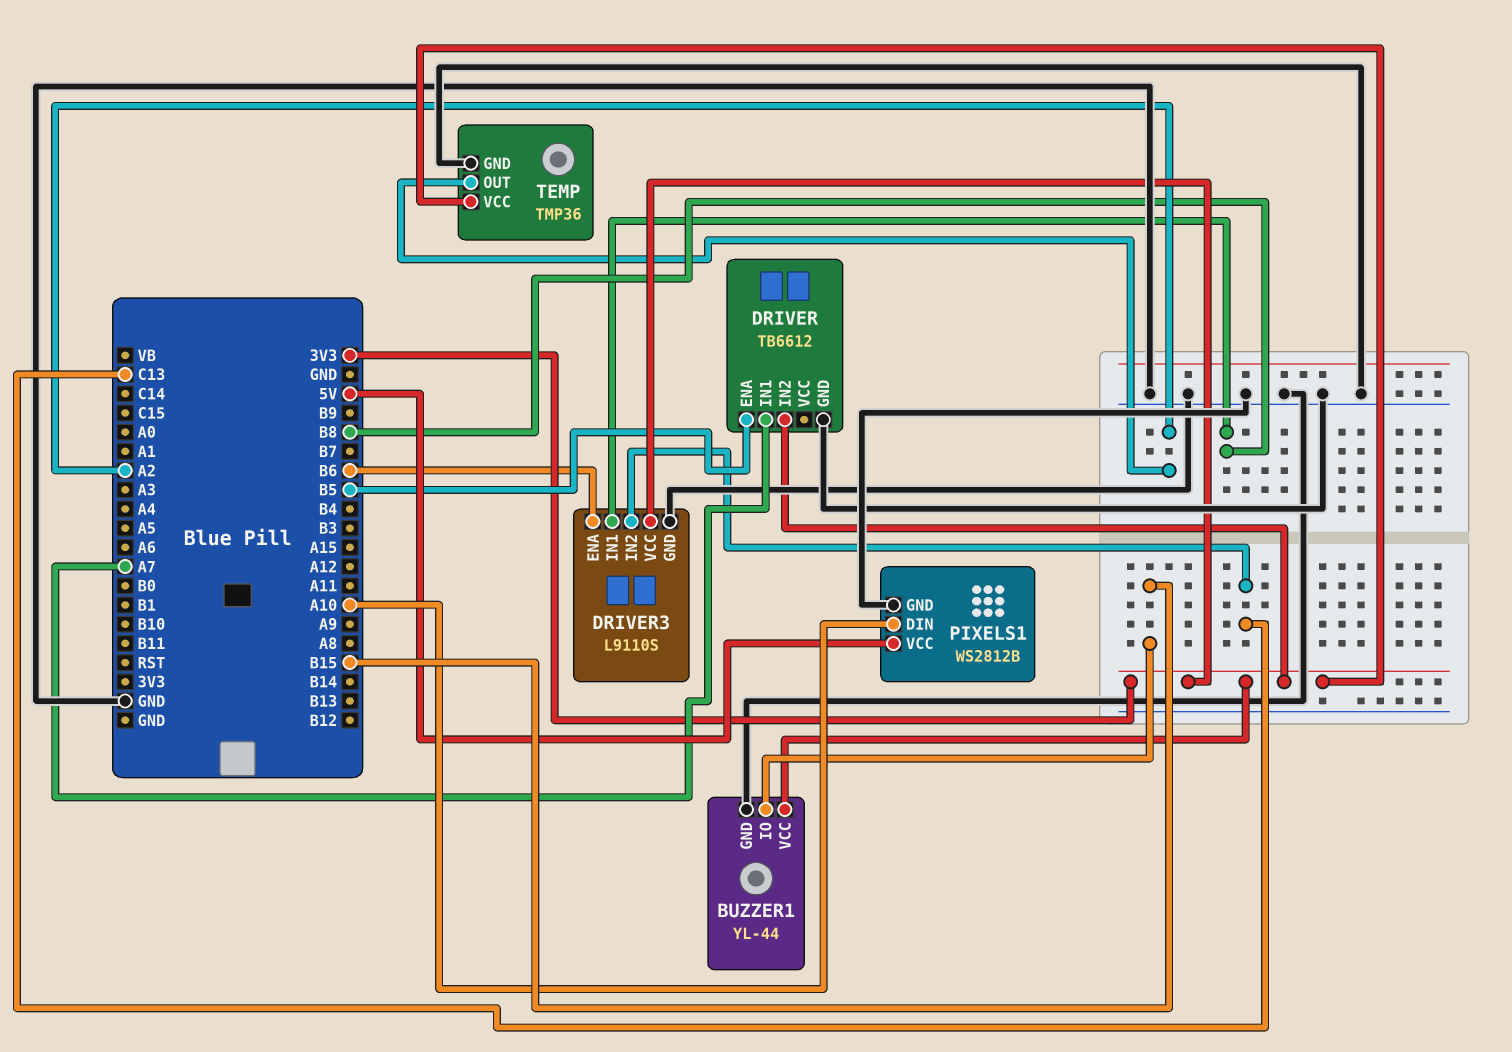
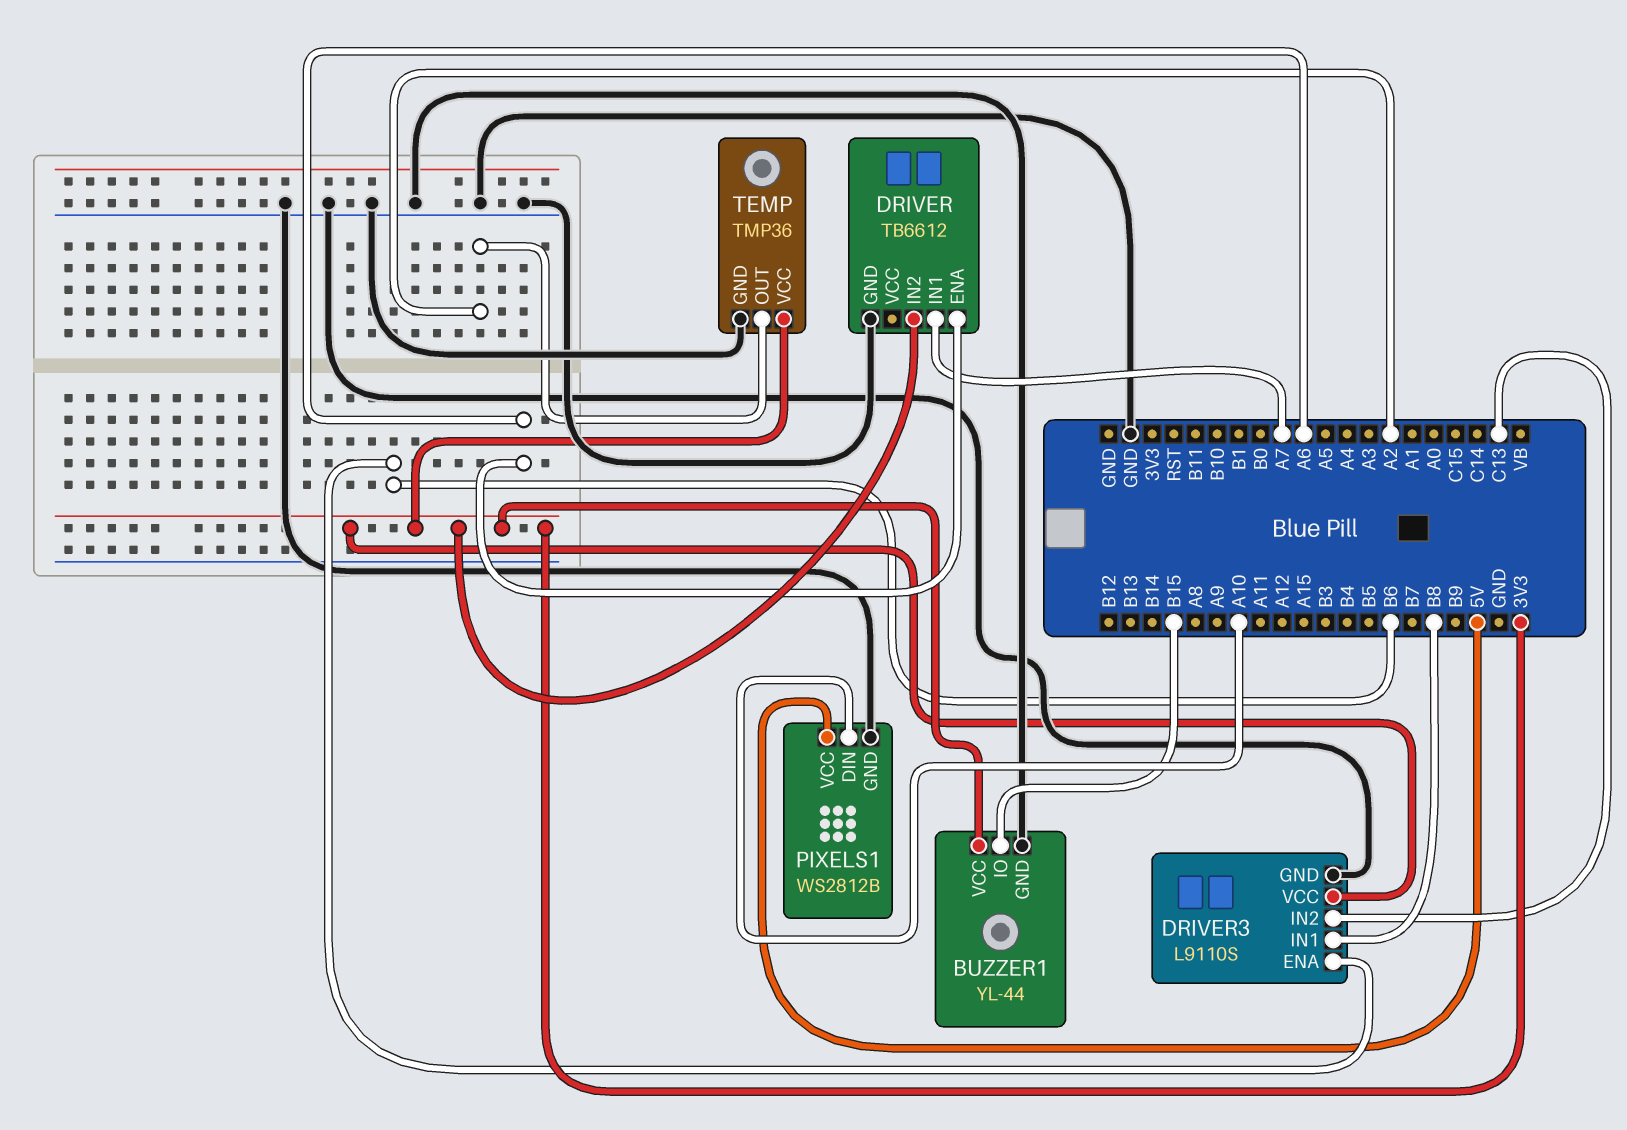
DRIVER pin ENA: B5 -> A6

